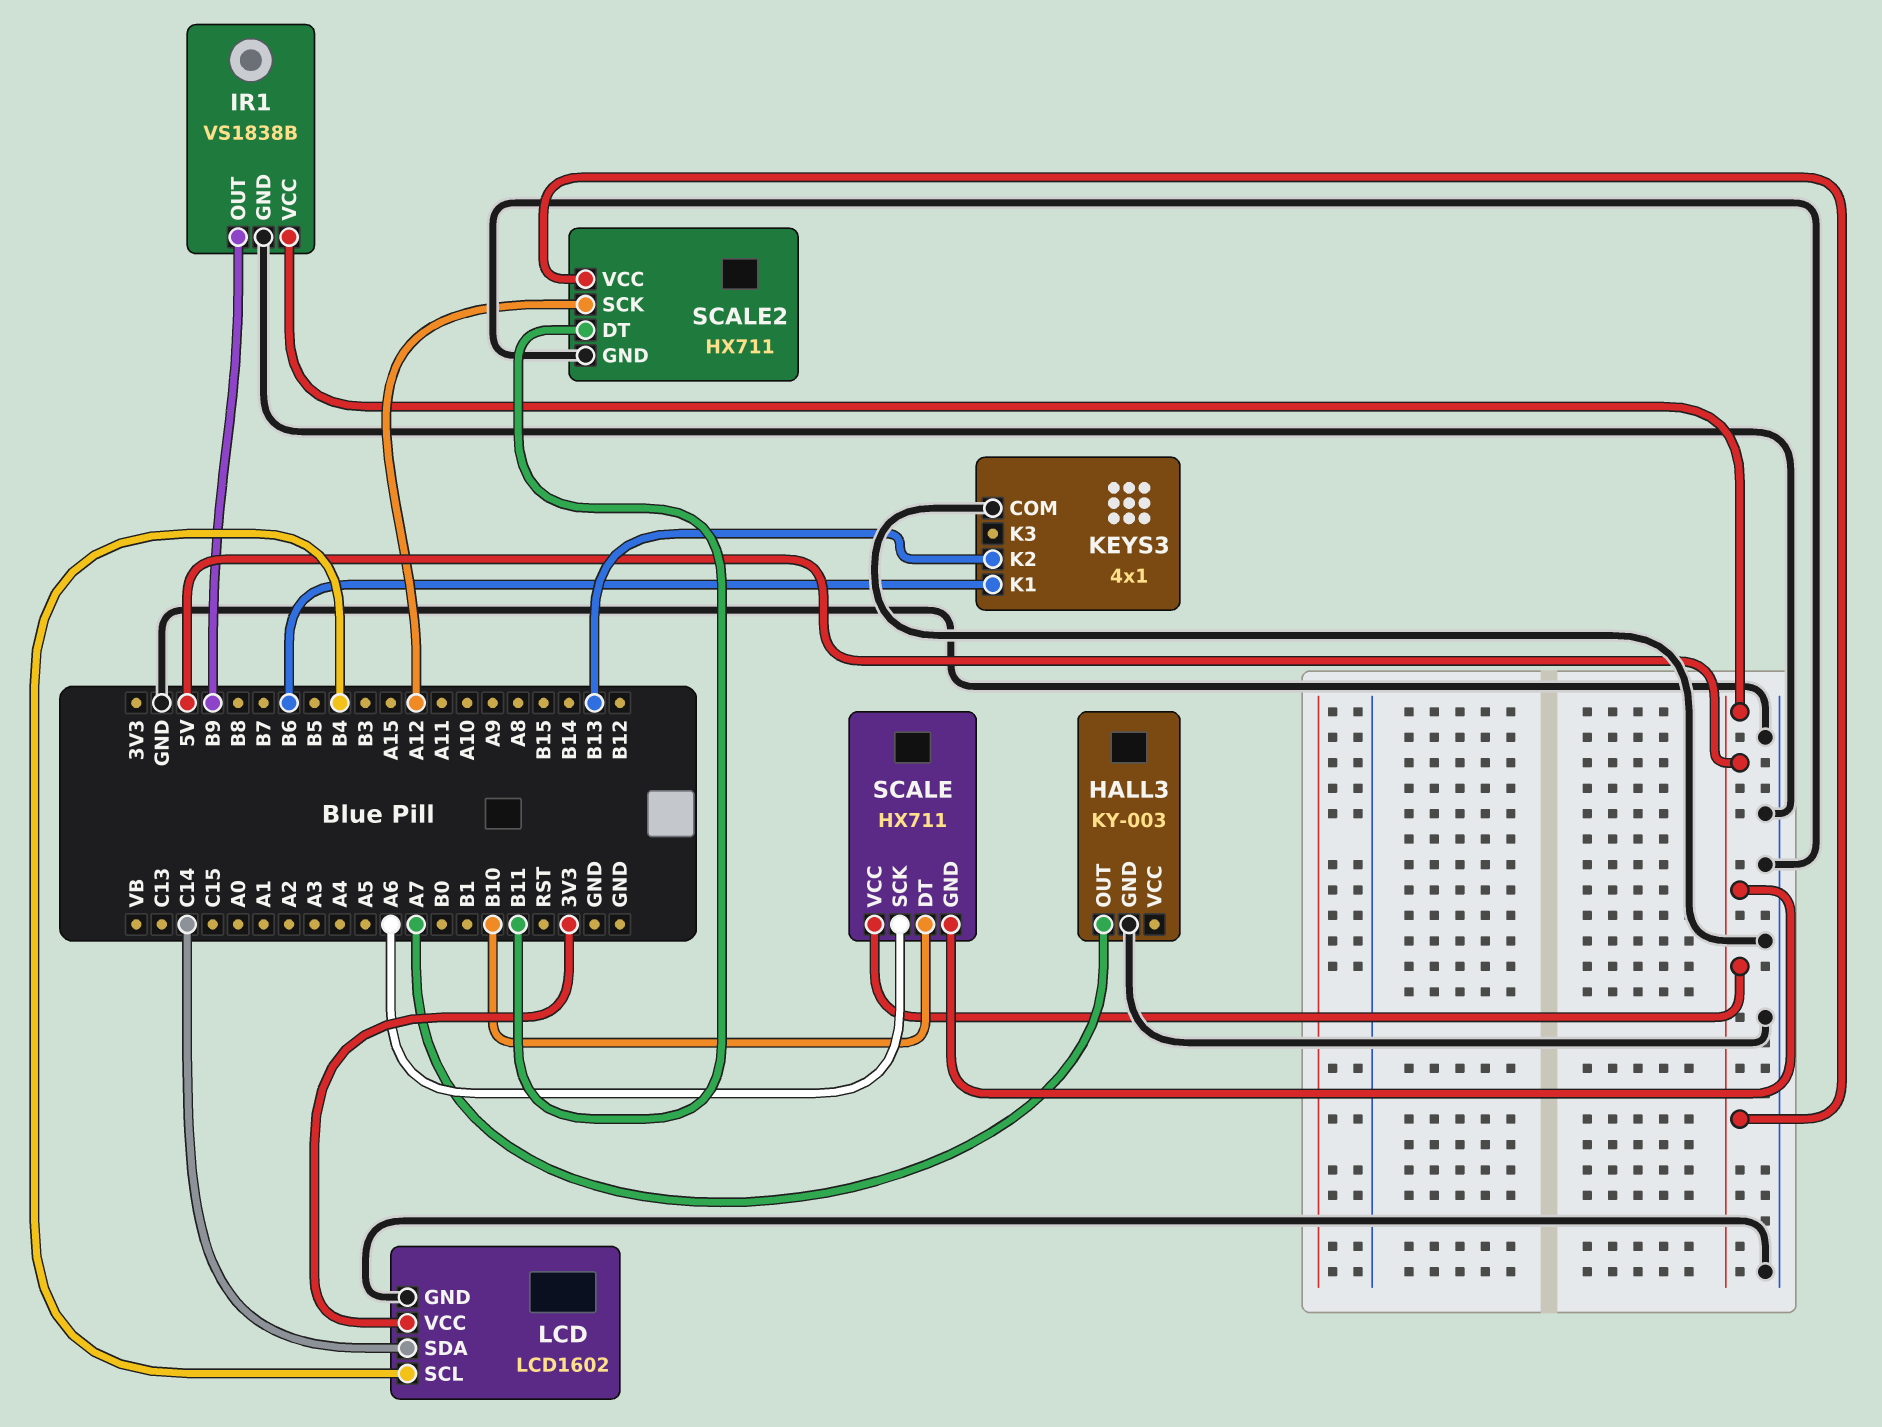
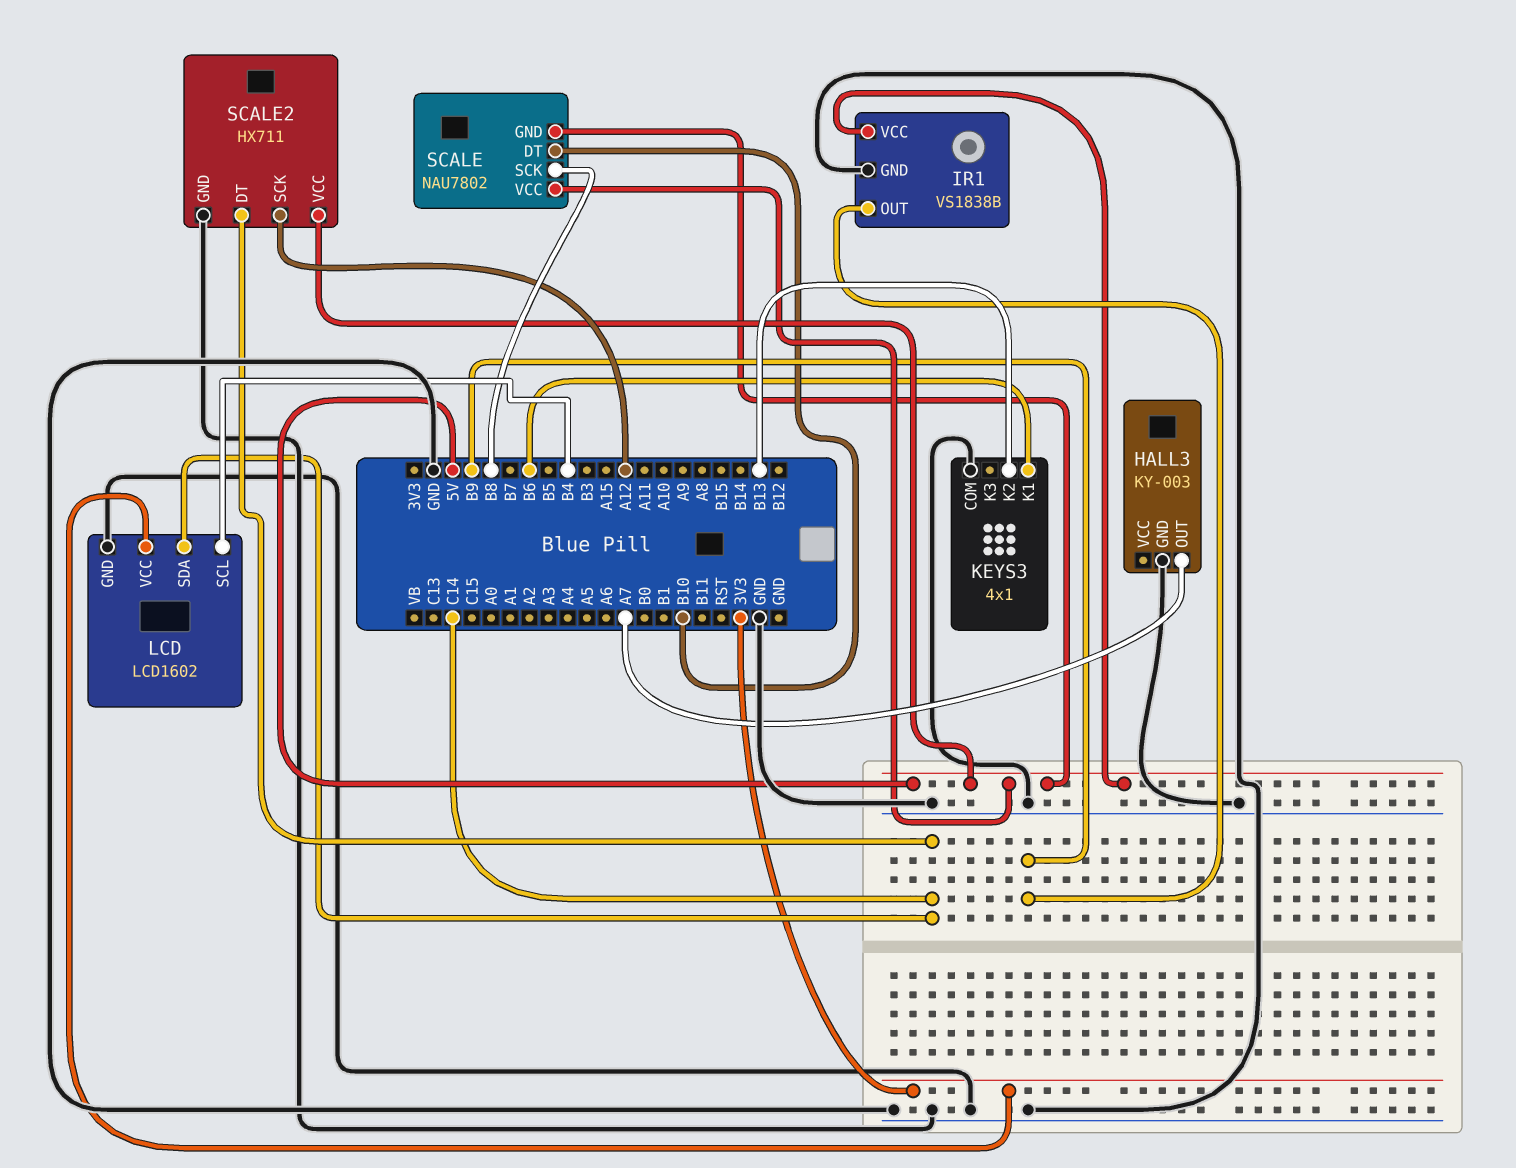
SCALE: HX711 -> NAU7802
SCALE pin SCK: A6 -> B8
SCALE2 pin DT: B11 -> C14

